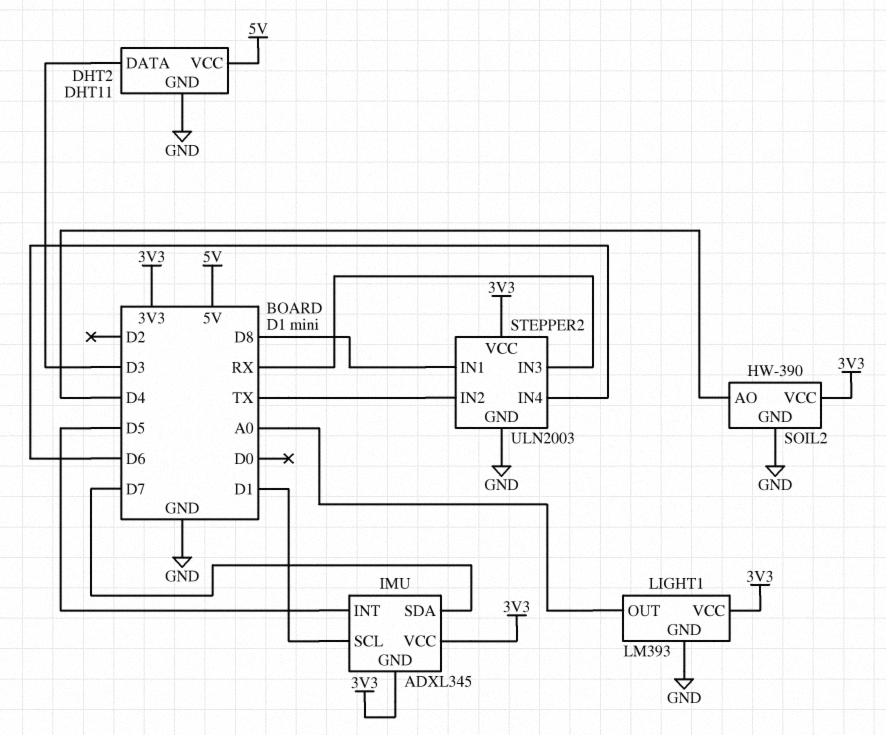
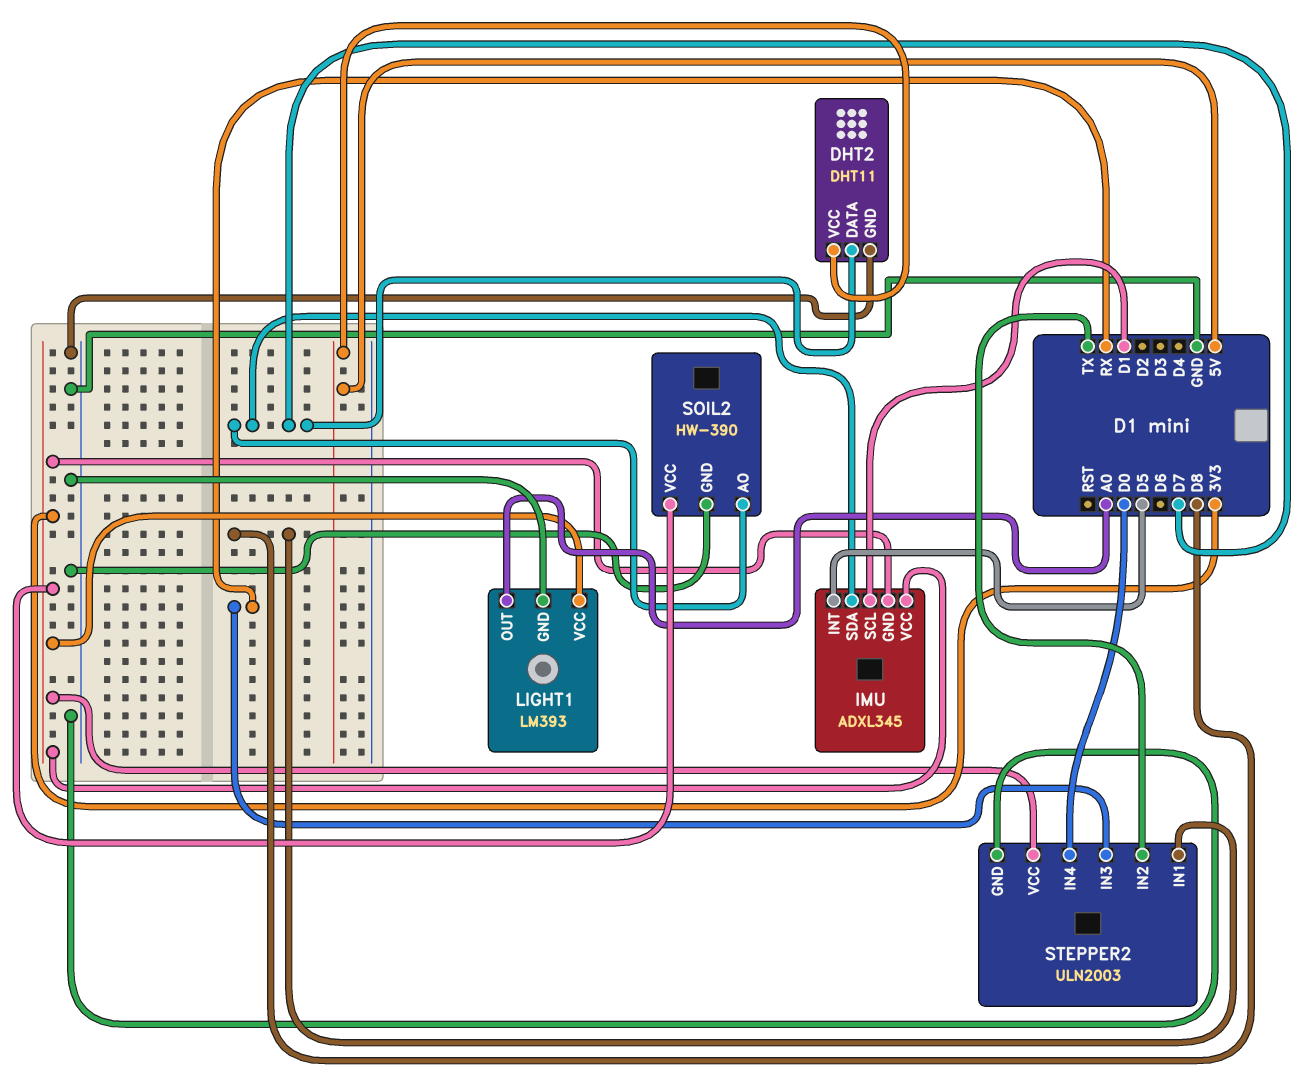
DHT2 pin DATA: D3 -> D7
SOIL2 pin AO: D4 -> D7
STEPPER2 pin IN4: D6 -> D0

